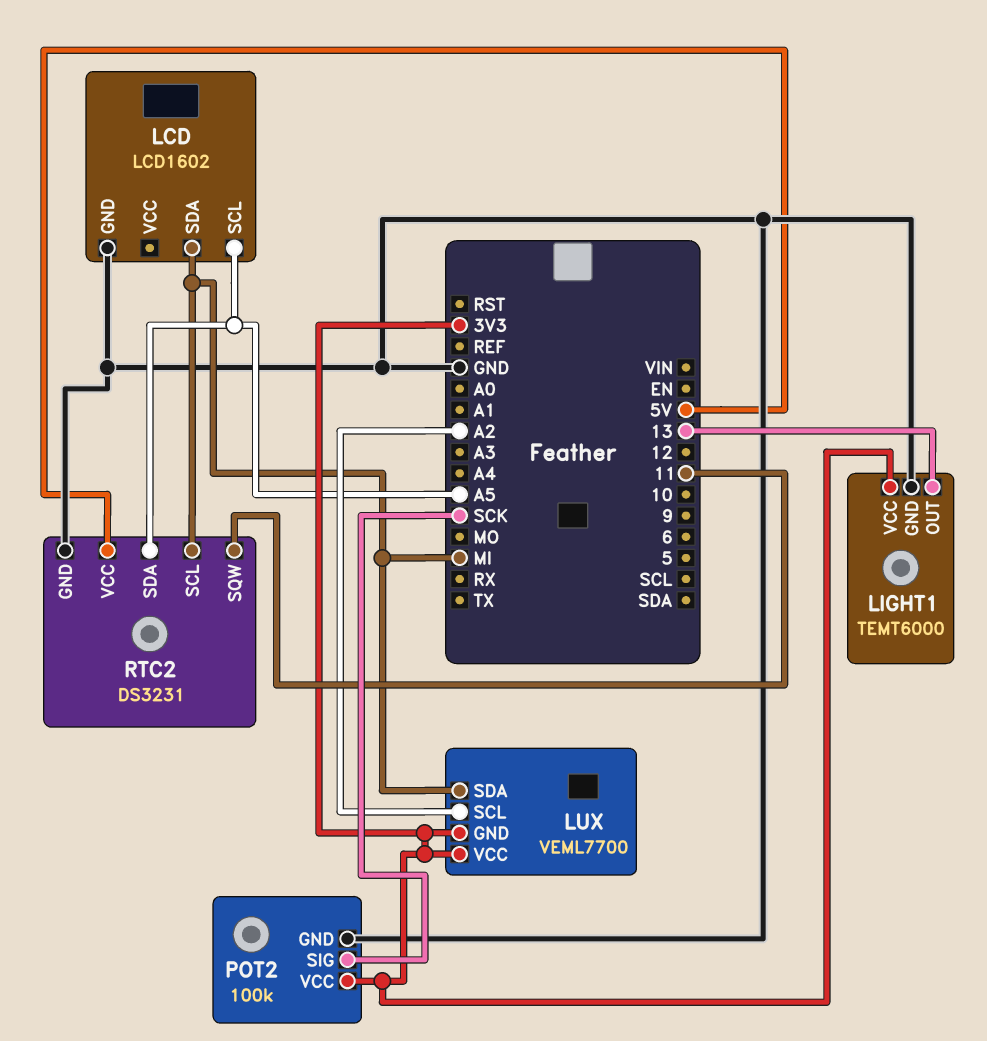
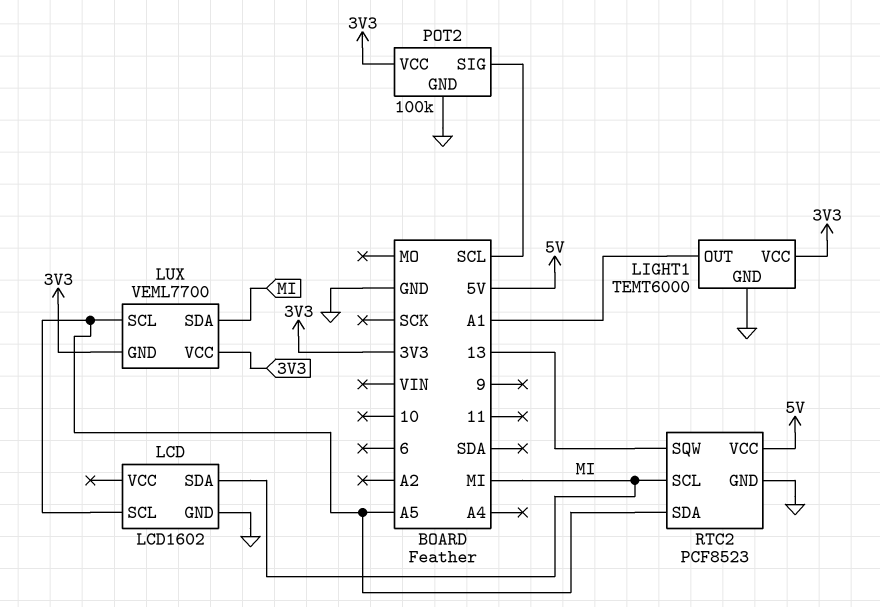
LIGHT1 pin OUT: 13 -> A1
LUX pin SCL: A2 -> A5
POT2 pin SIG: SCK -> SCL
RTC2: DS3231 -> PCF8523
RTC2 pin SQW: 11 -> 13

